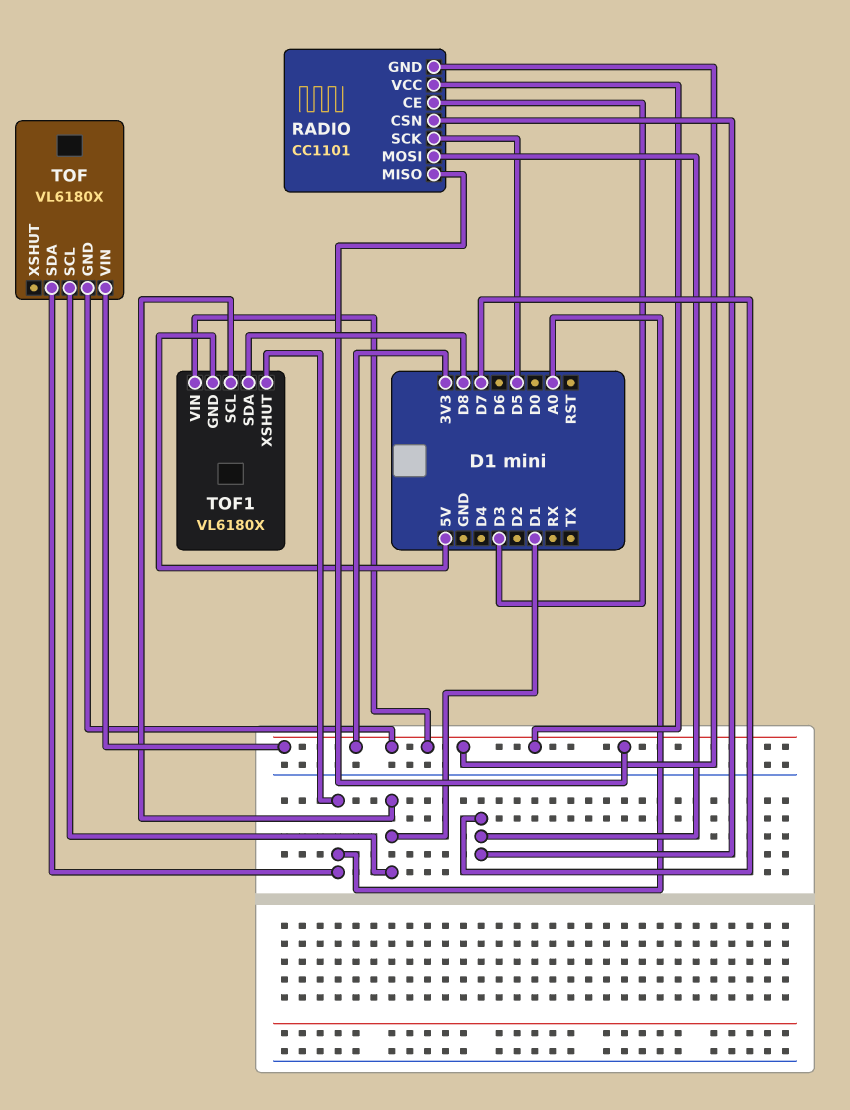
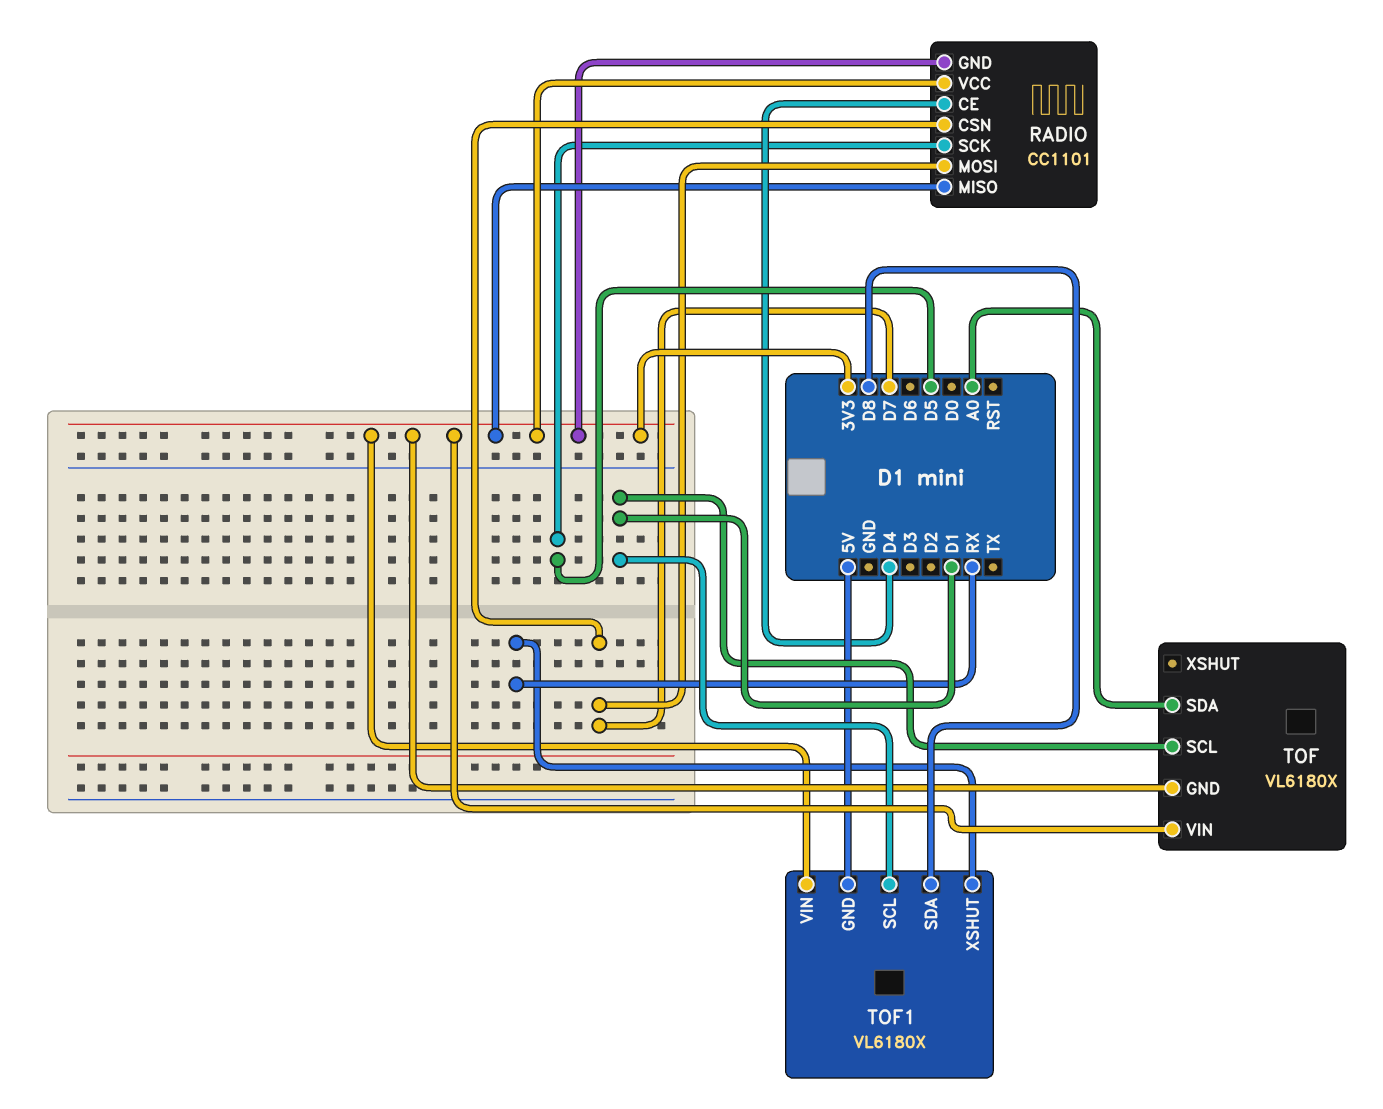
RADIO pin CE: D3 -> D4
TOF1 pin XSHUT: A0 -> RX

